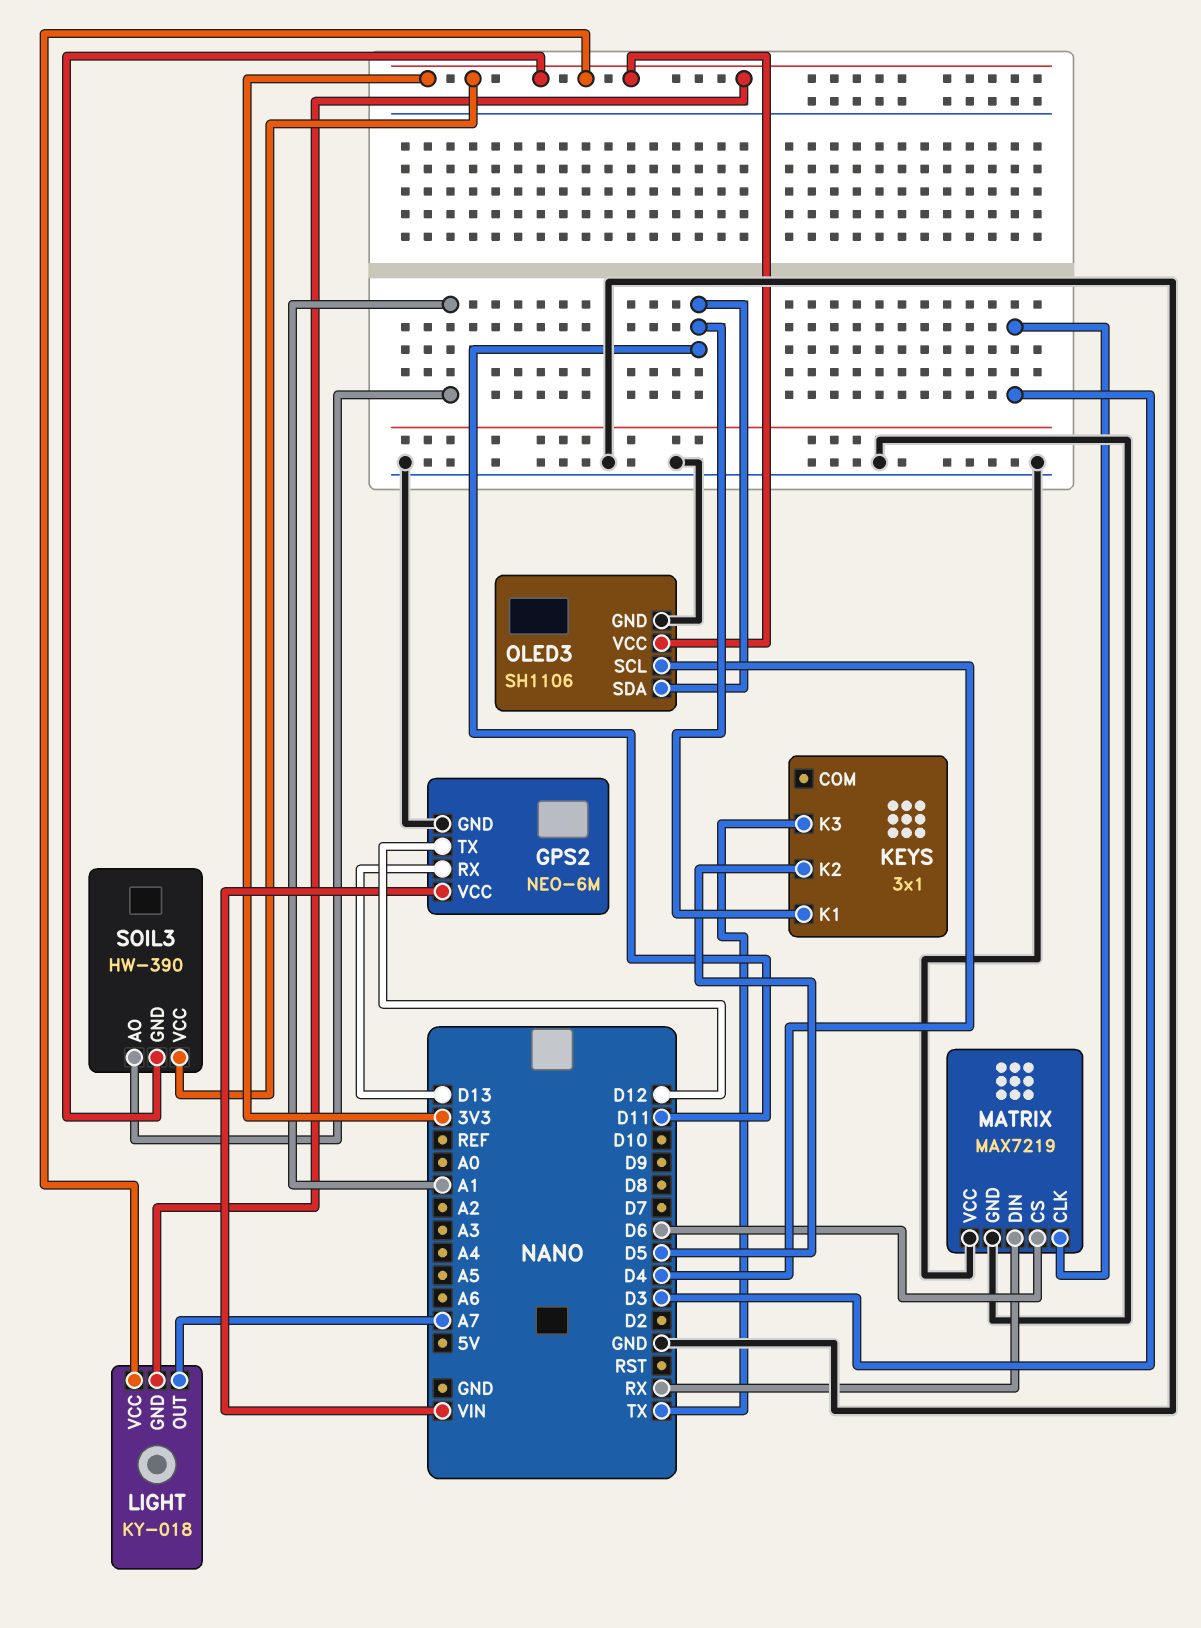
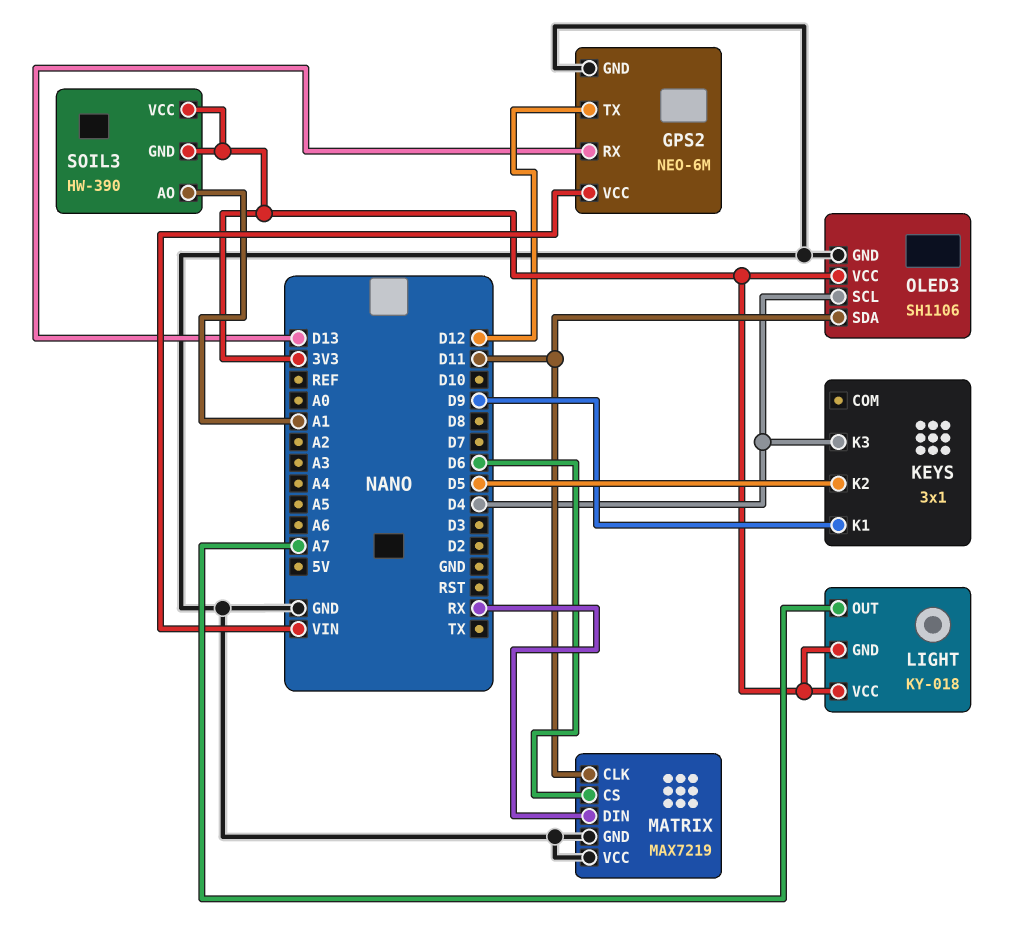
KEYS pin K1: D11 -> D9
KEYS pin K3: TX -> D4
MATRIX pin CLK: D3 -> D11

